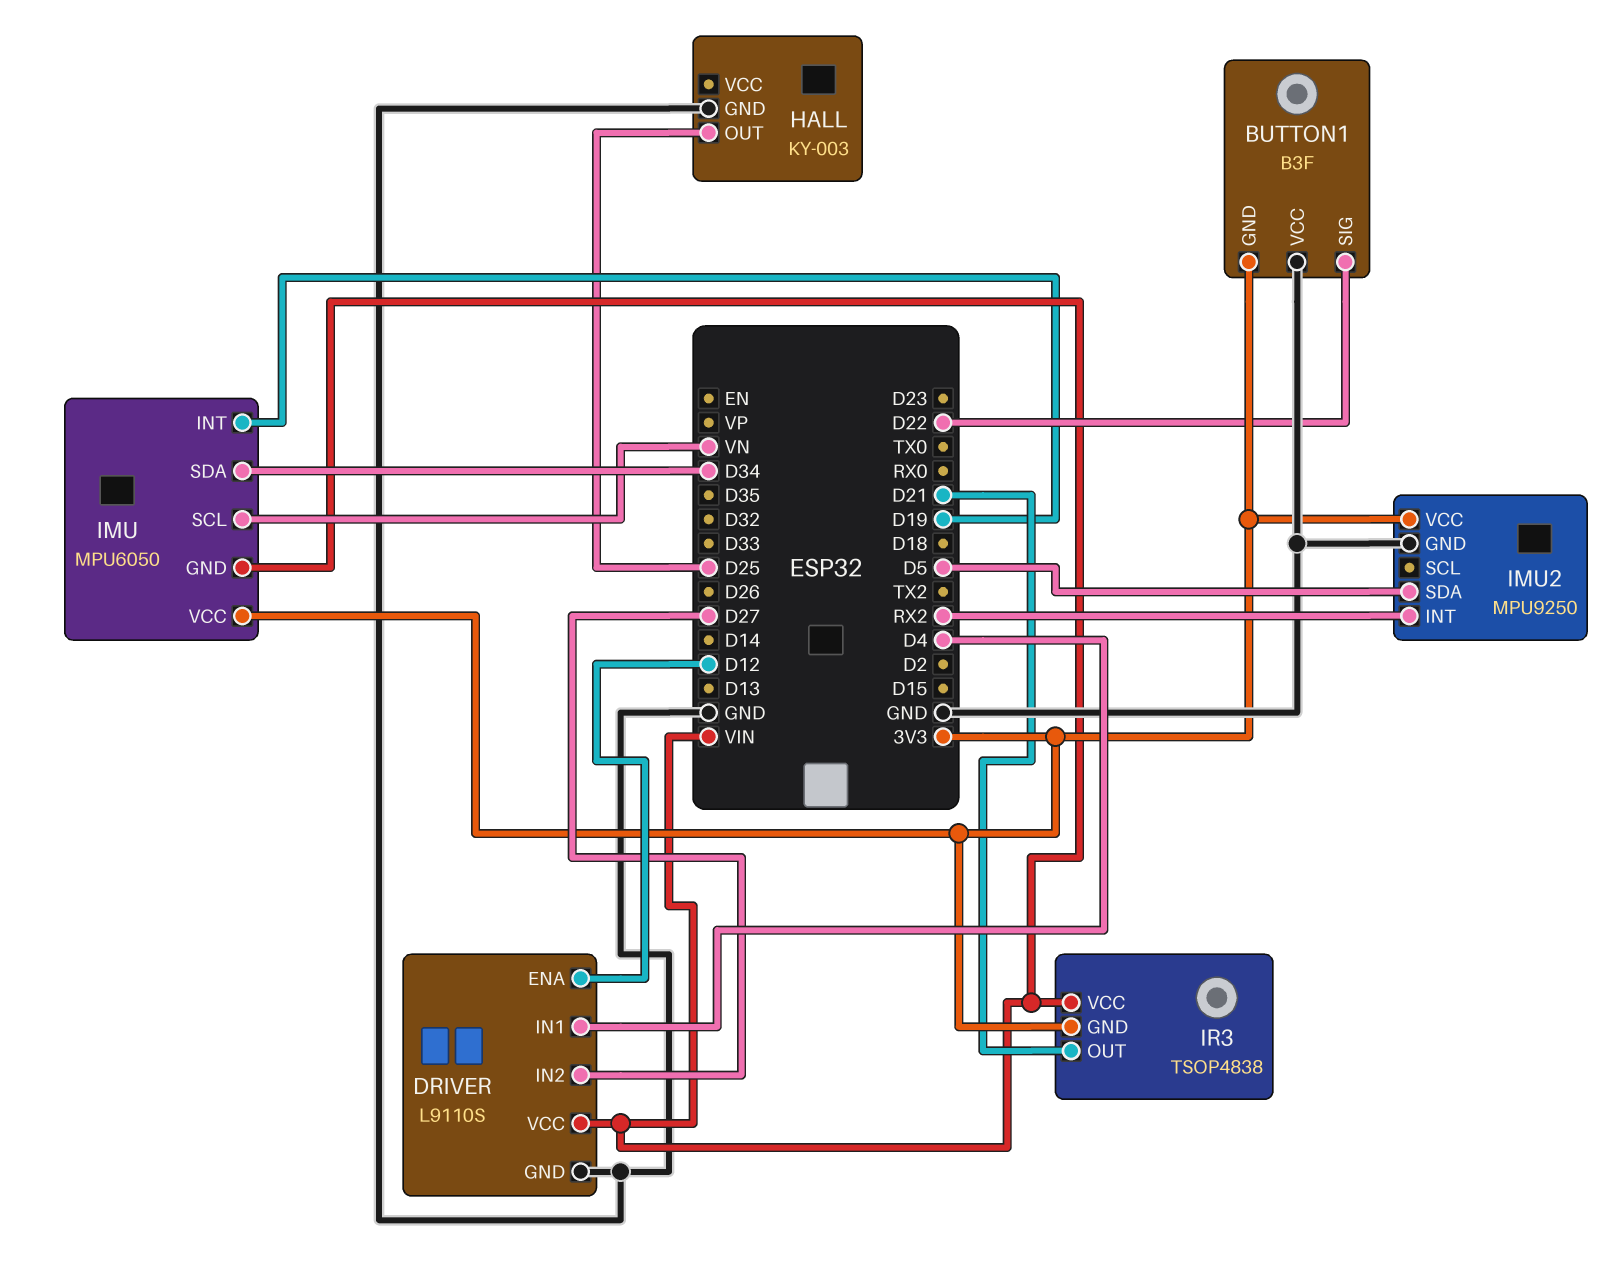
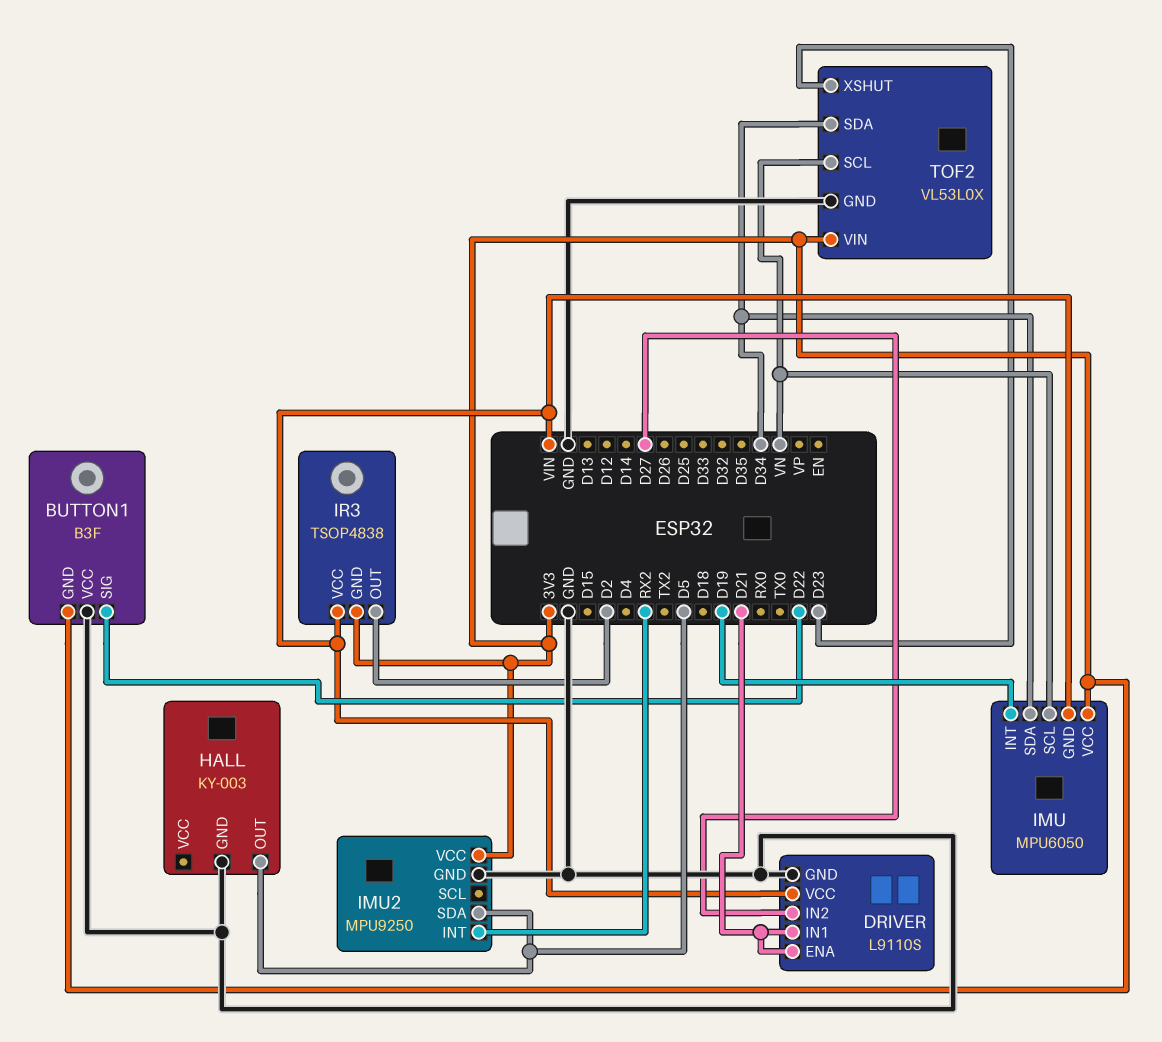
DRIVER pin ENA: D12 -> D21
DRIVER pin IN1: D4 -> D21
HALL pin OUT: D25 -> D5
IR3 pin OUT: D21 -> D2
TOF2: none -> VL53L0X
TOF2 pin GND: none -> GND
TOF2 pin SCL: none -> VN
TOF2 pin SDA: none -> D34
TOF2 pin VIN: none -> 3V3
TOF2 pin XSHUT: none -> D23

